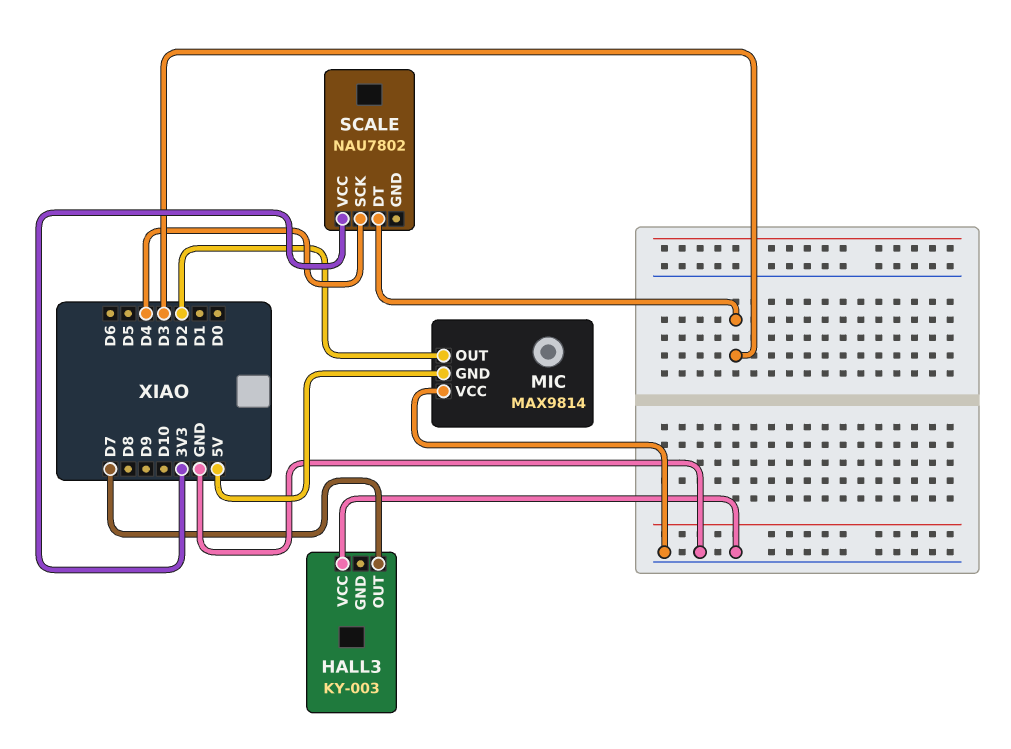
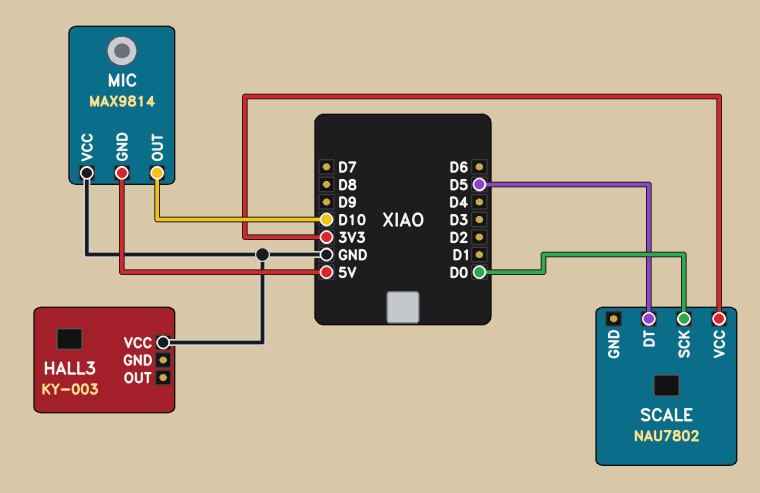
HALL3 pin OUT: D7 -> none
MIC pin OUT: D2 -> D10
SCALE pin DT: D3 -> D5
SCALE pin SCK: D4 -> D0

